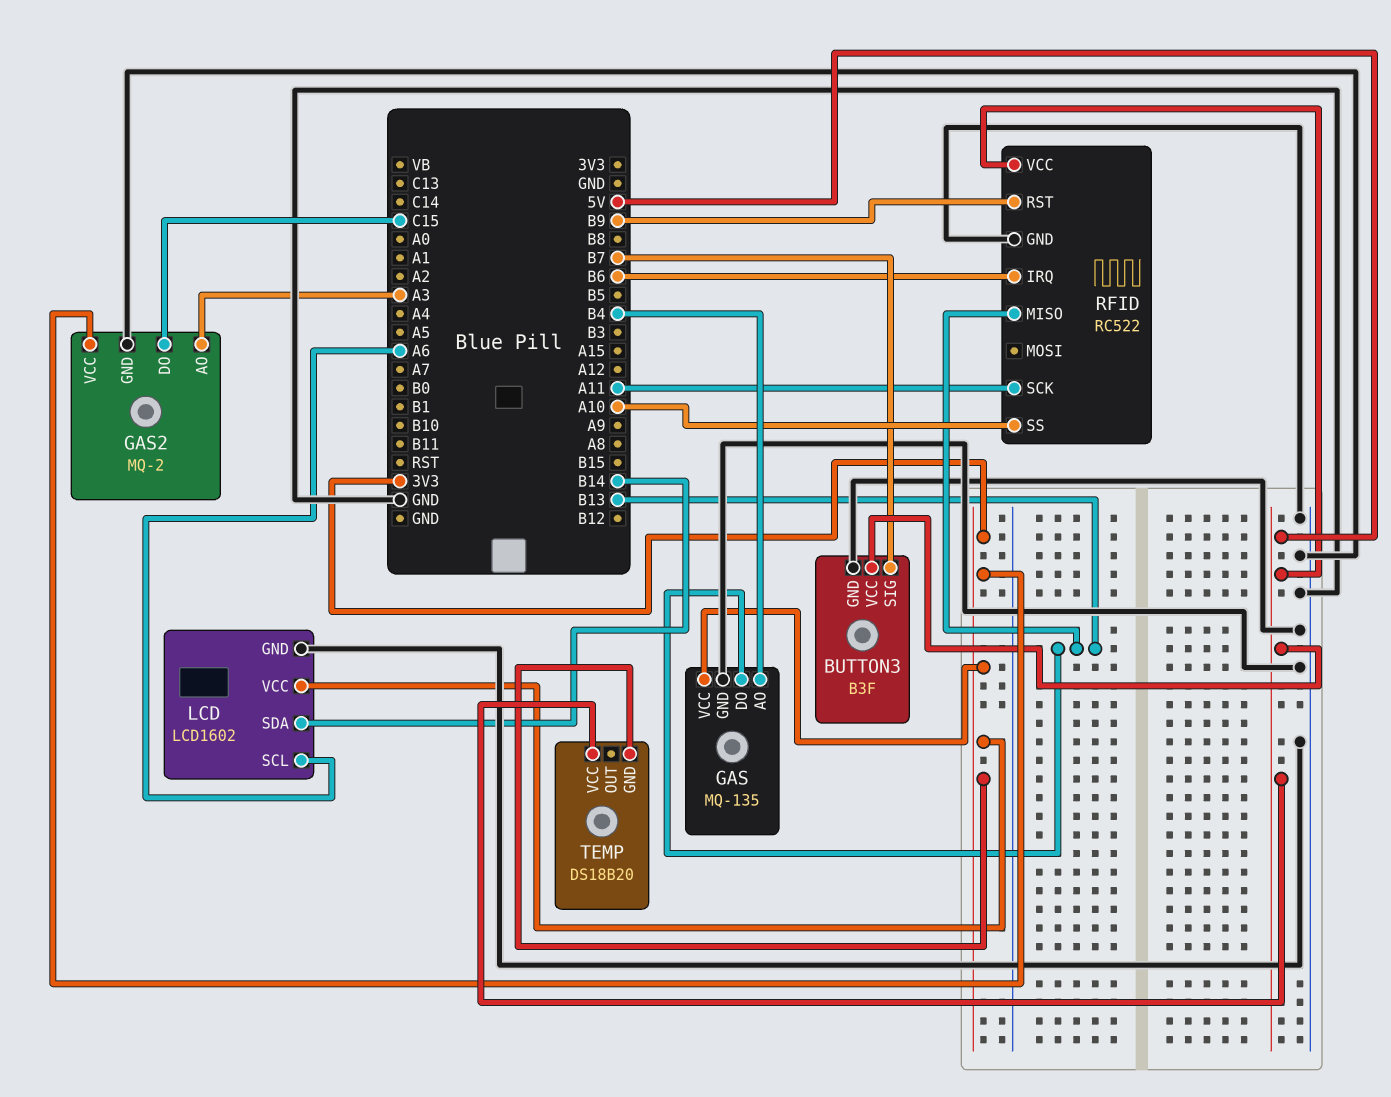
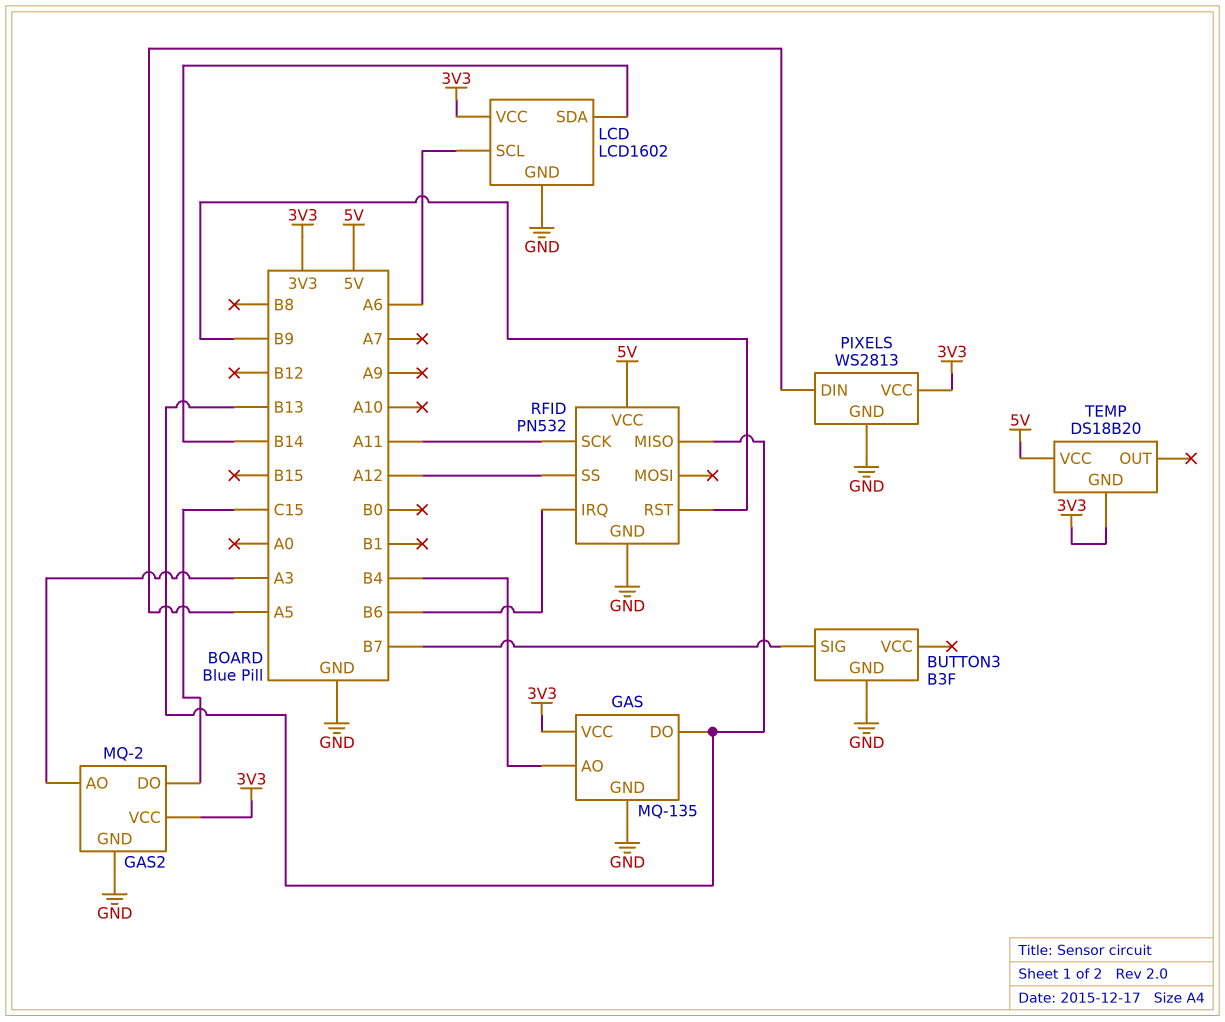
BUTTON3 pin VCC: 5V -> none
PIXELS: none -> WS2813
PIXELS pin DIN: none -> A5
PIXELS pin GND: none -> GND
PIXELS pin VCC: none -> 3V3
RFID: RC522 -> PN532
RFID pin SS: A10 -> A12

